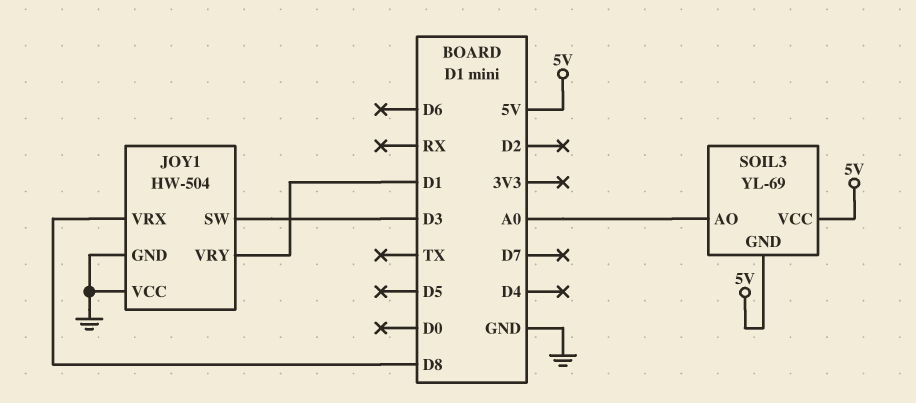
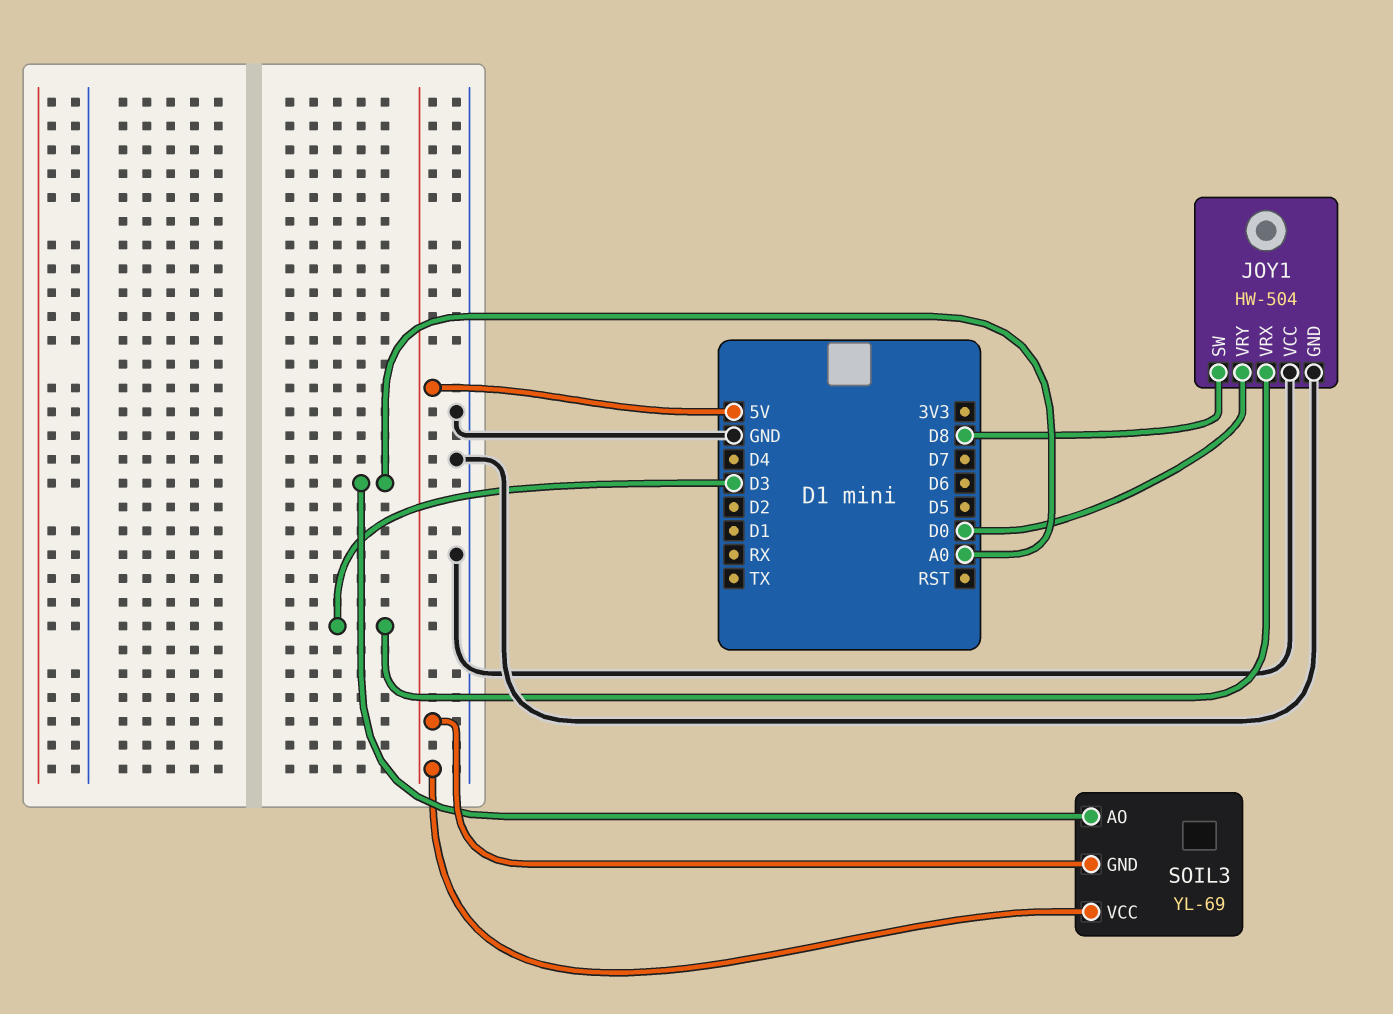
JOY1 pin SW: D3 -> D8
JOY1 pin VRX: D8 -> D3
JOY1 pin VRY: D1 -> D0

